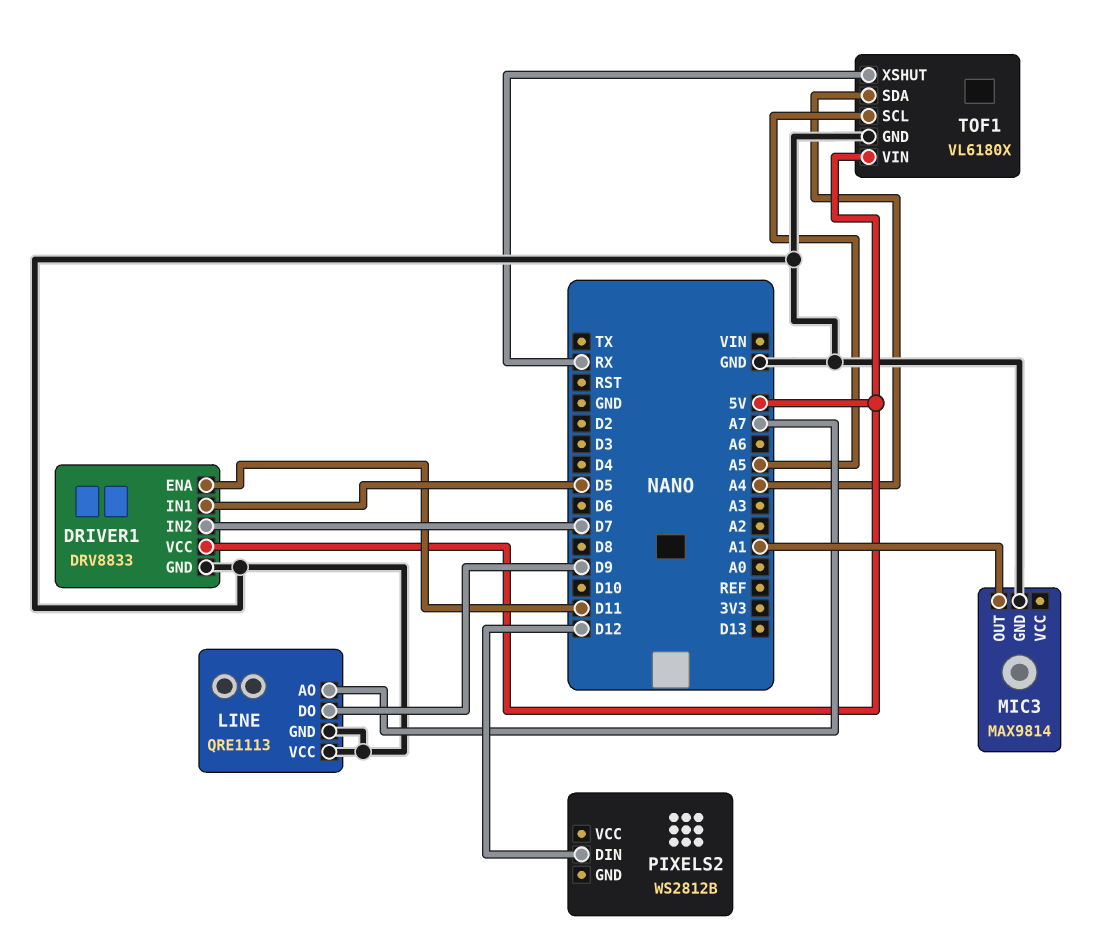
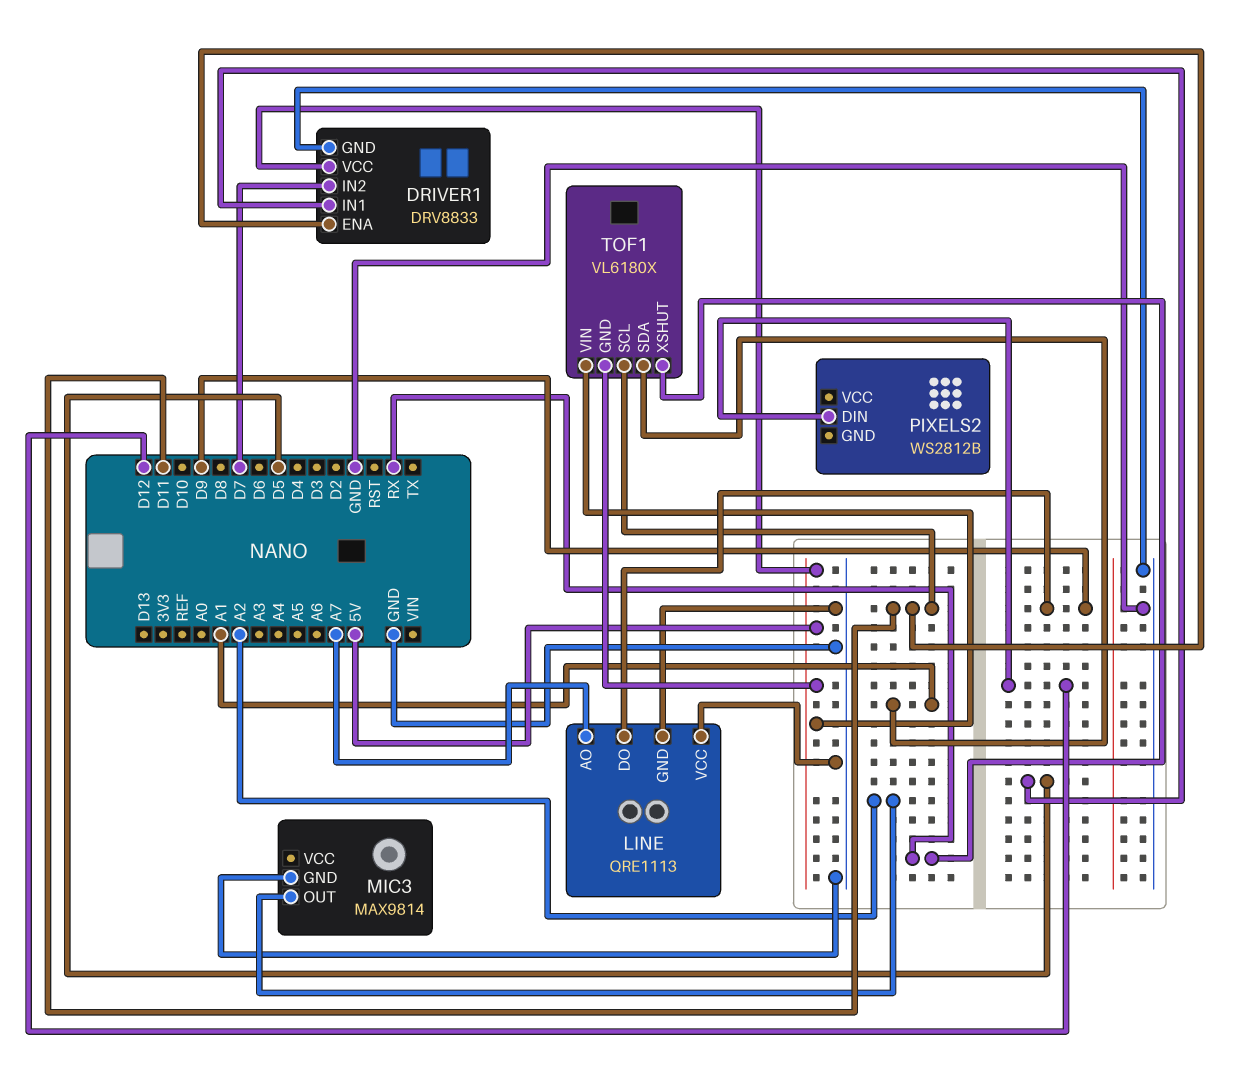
MIC3 pin OUT: A1 -> A2
TOF1 pin GND: GND -> 5V
TOF1 pin SCL: A5 -> D11
TOF1 pin SDA: A4 -> A1

